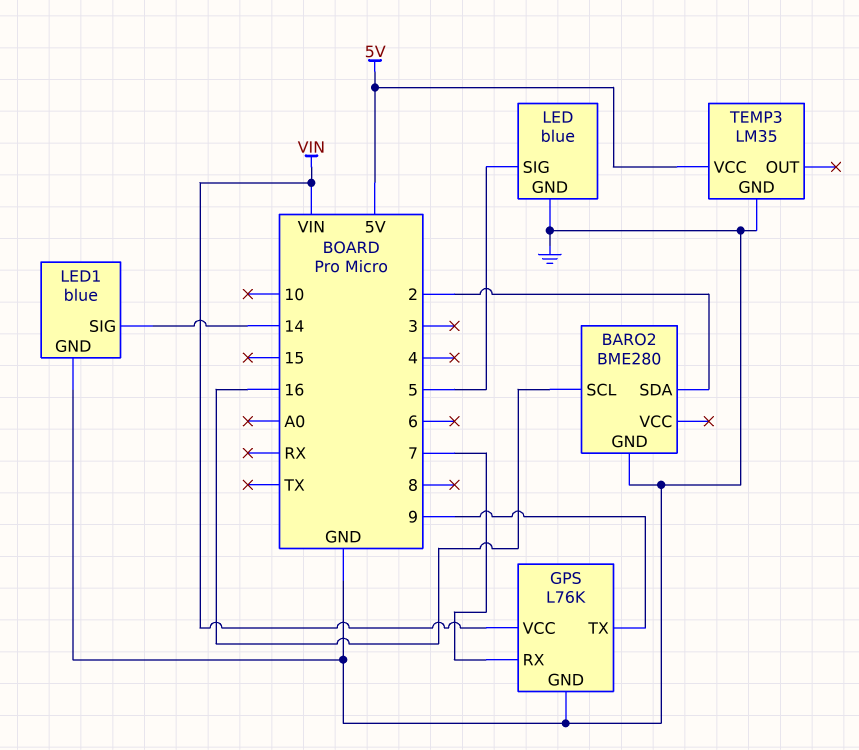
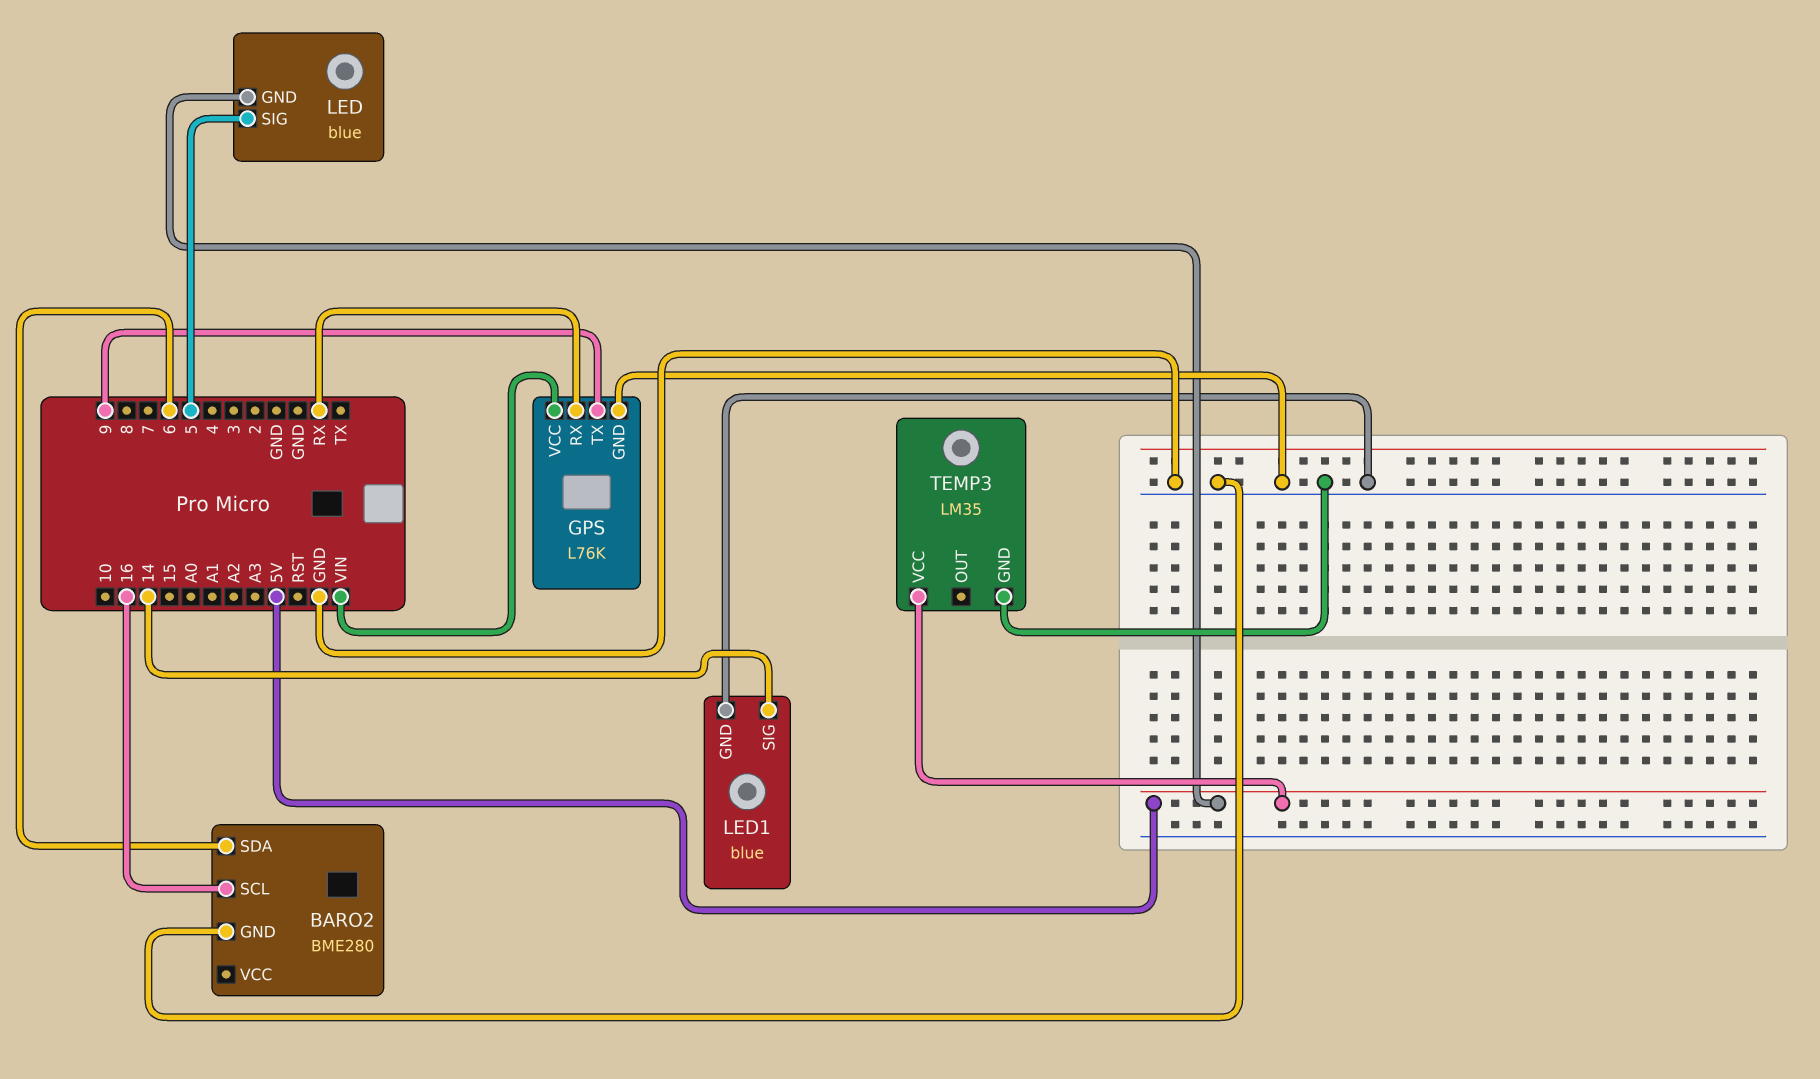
BARO2 pin SDA: 2 -> 6
GPS pin RX: 7 -> RX
LED pin GND: GND -> 5V

